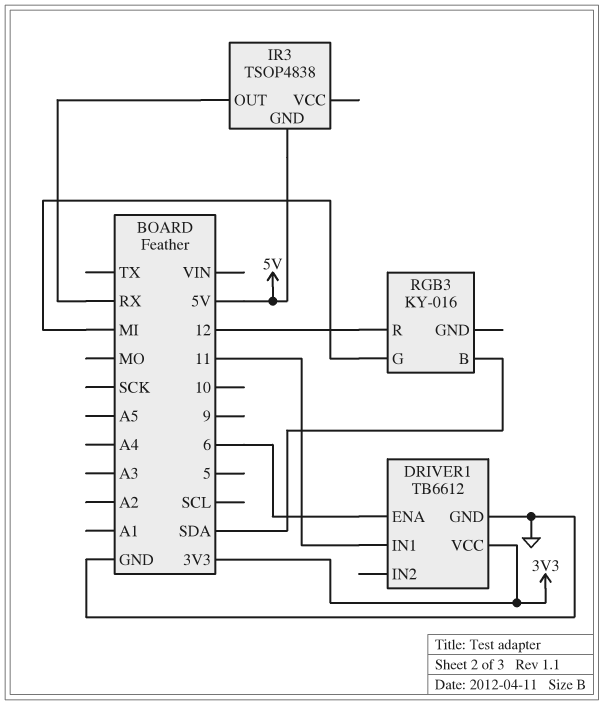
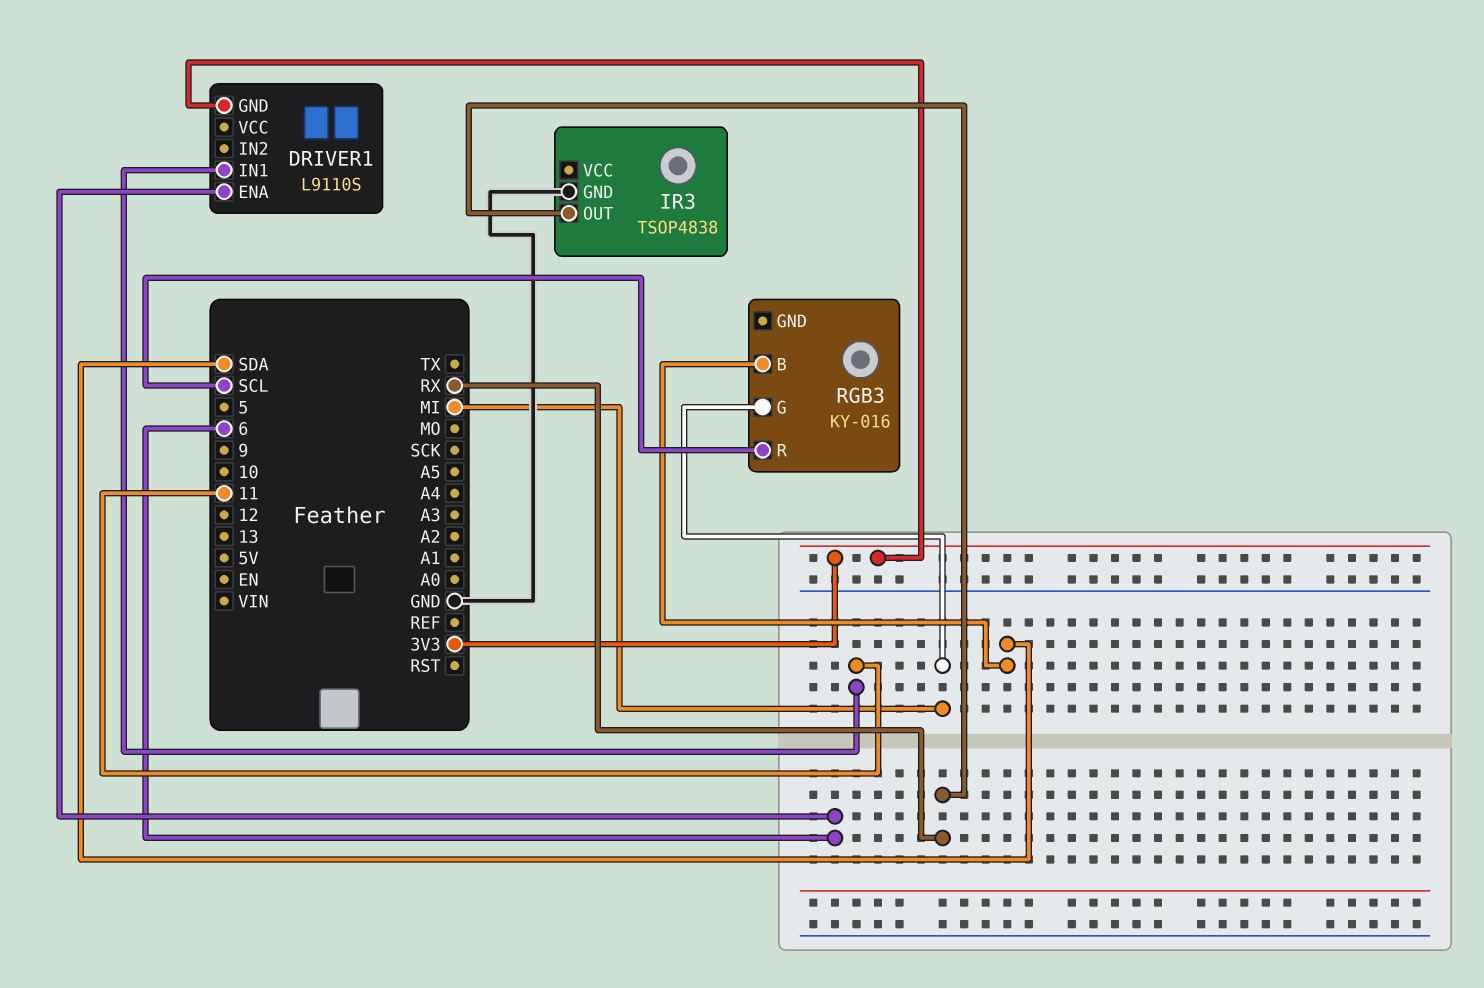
DRIVER1: TB6612 -> L9110S
DRIVER1 pin GND: GND -> 3V3
DRIVER1 pin VCC: 3V3 -> none
IR3 pin GND: 5V -> GND
RGB3 pin R: 12 -> SCL

